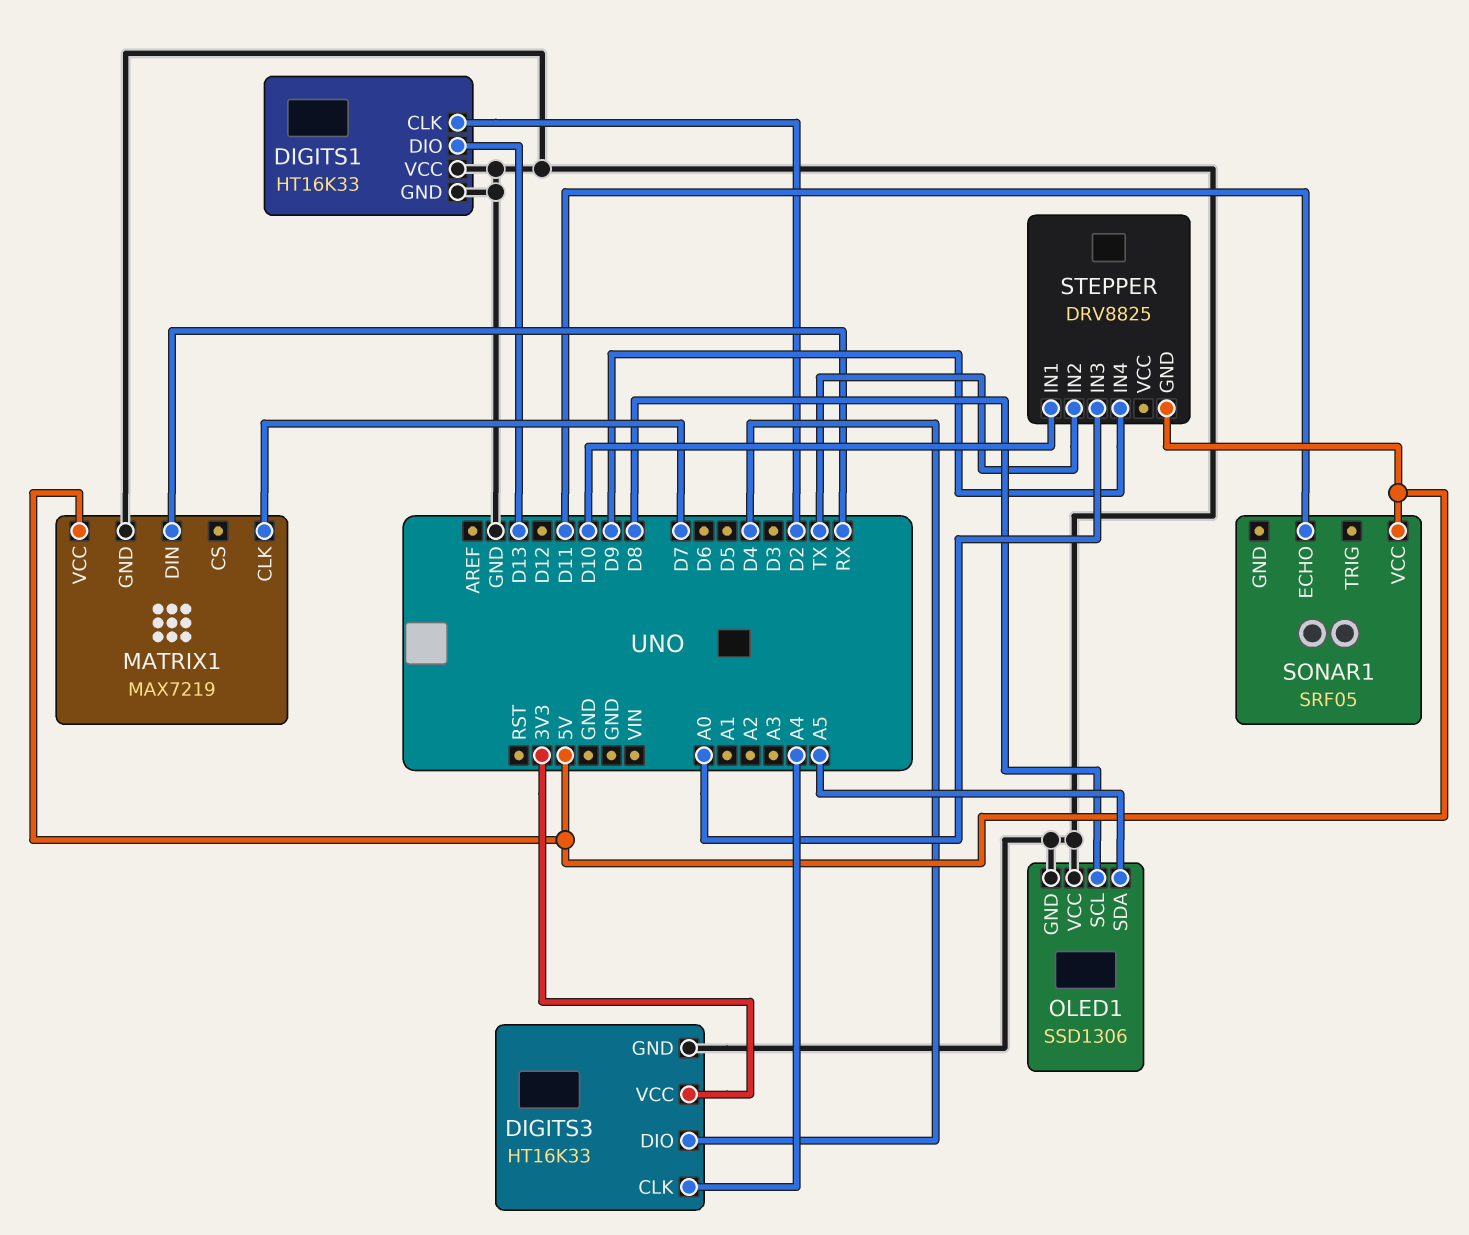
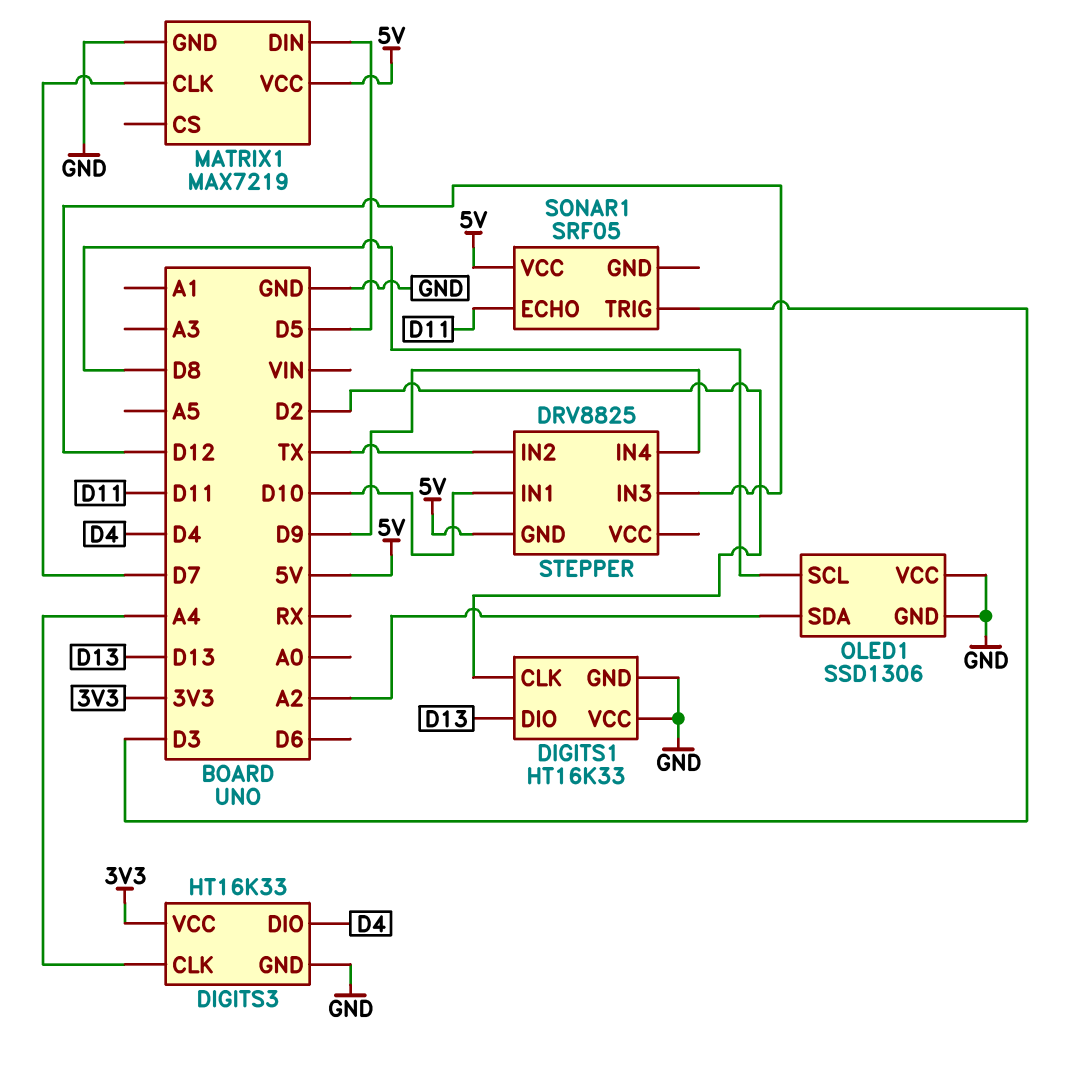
MATRIX1 pin DIN: RX -> D5
OLED1 pin SDA: A5 -> A2
SONAR1 pin TRIG: none -> D3
STEPPER pin IN3: A0 -> D12

